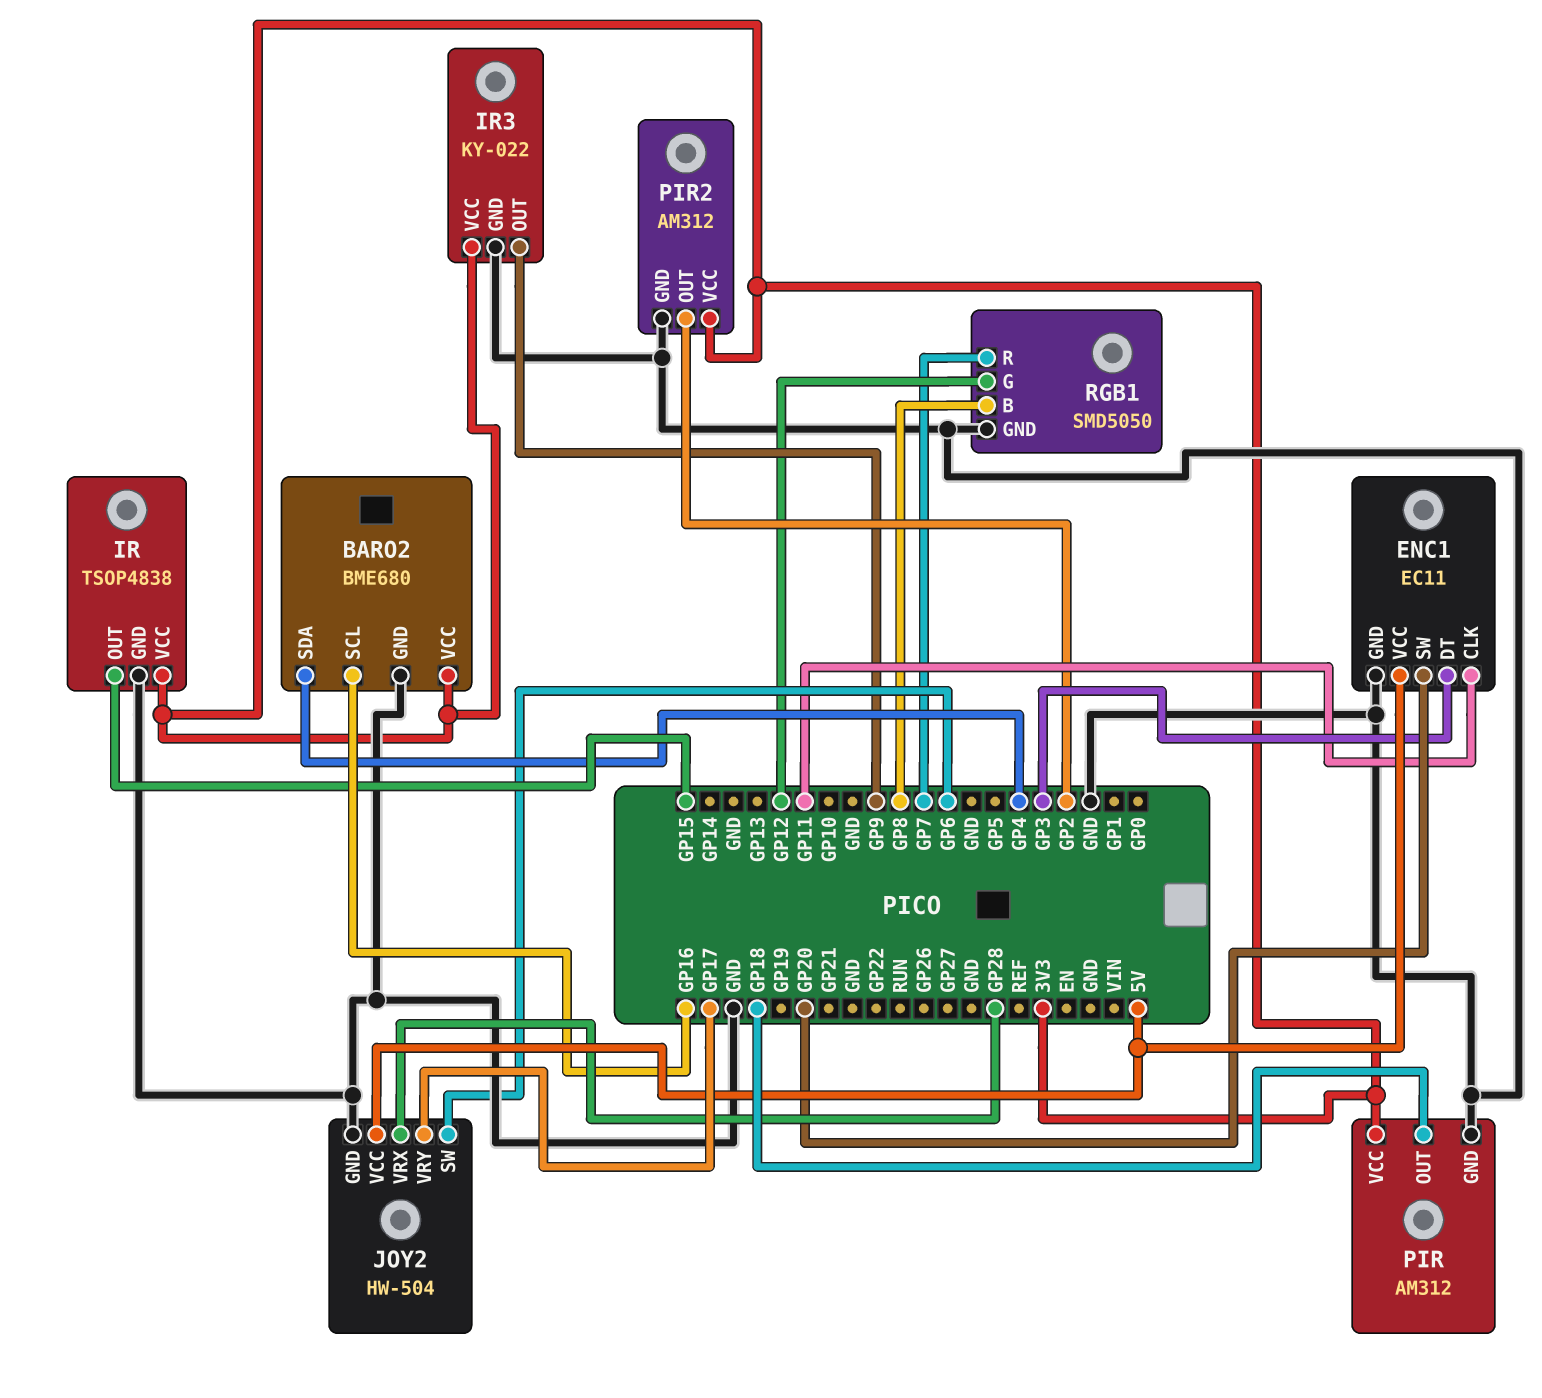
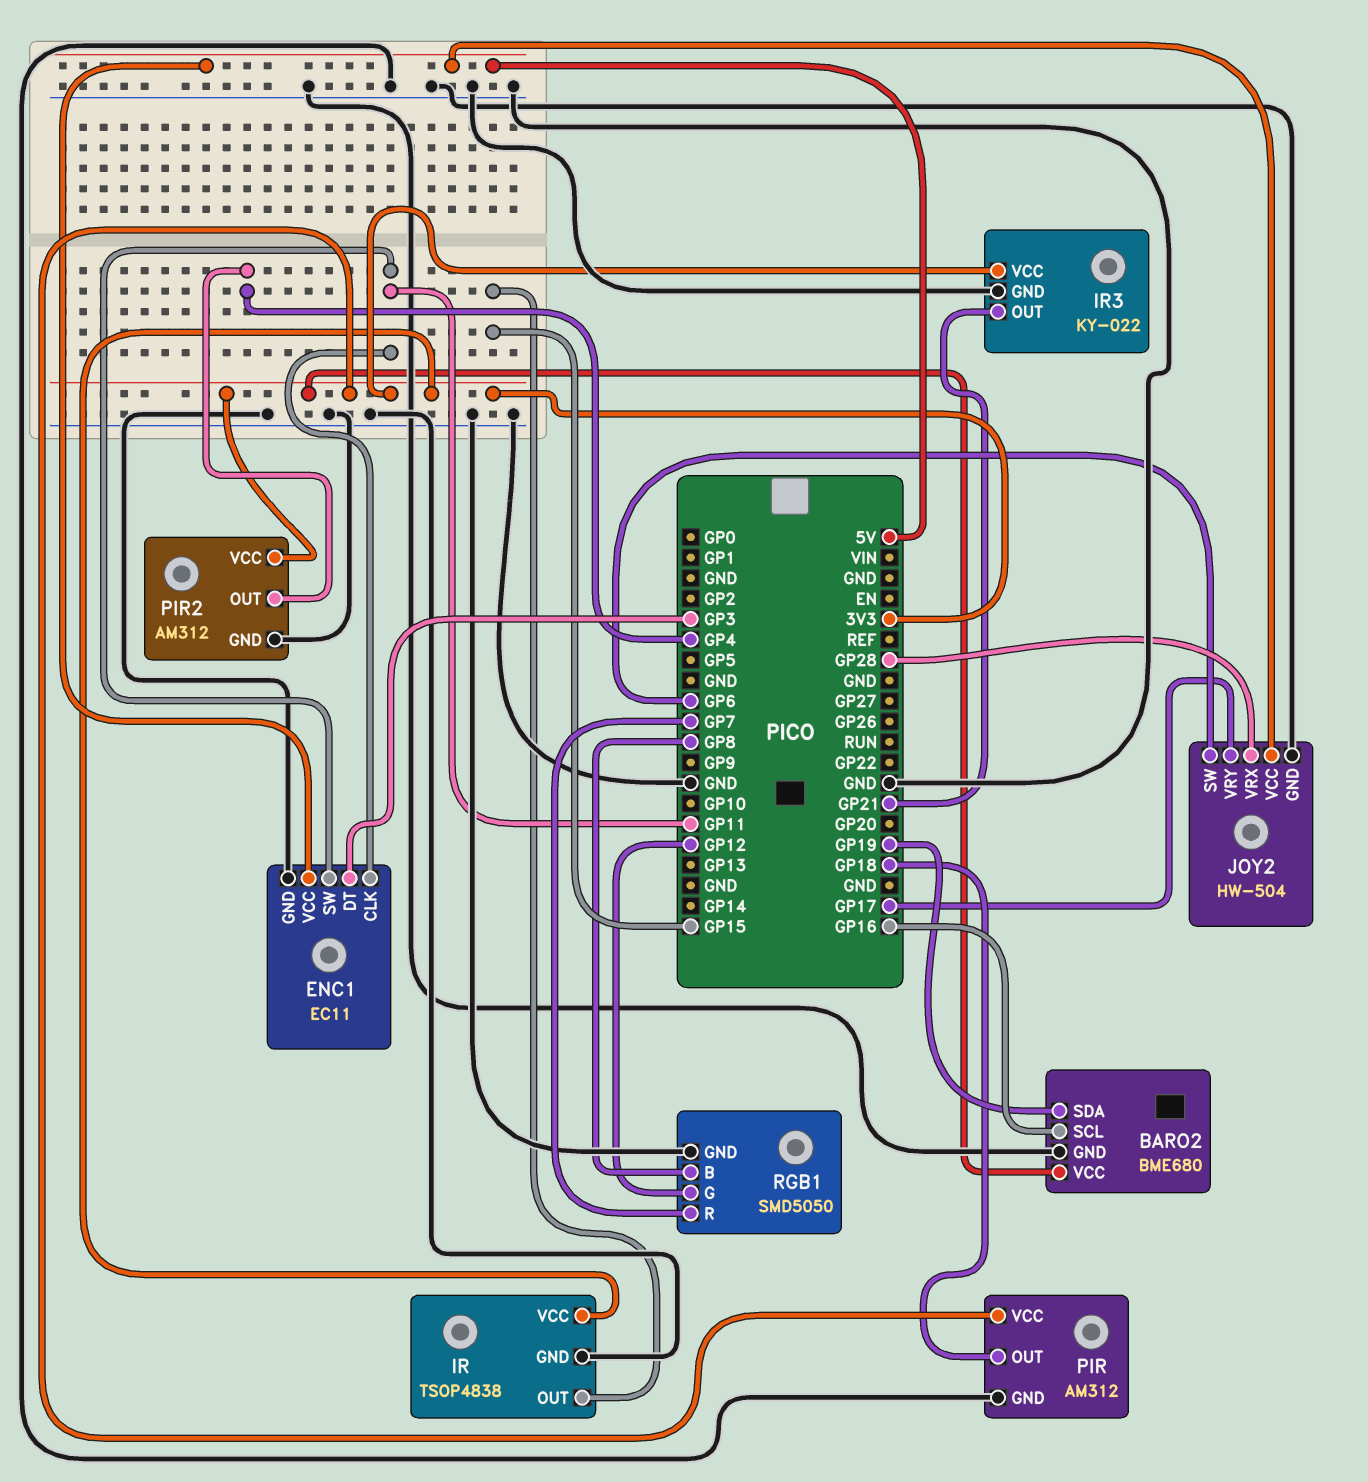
BARO2 pin SDA: GP4 -> GP19
ENC1 pin SW: GP20 -> GP11
IR3 pin OUT: GP9 -> GP21
PIR2 pin OUT: GP2 -> GP4

